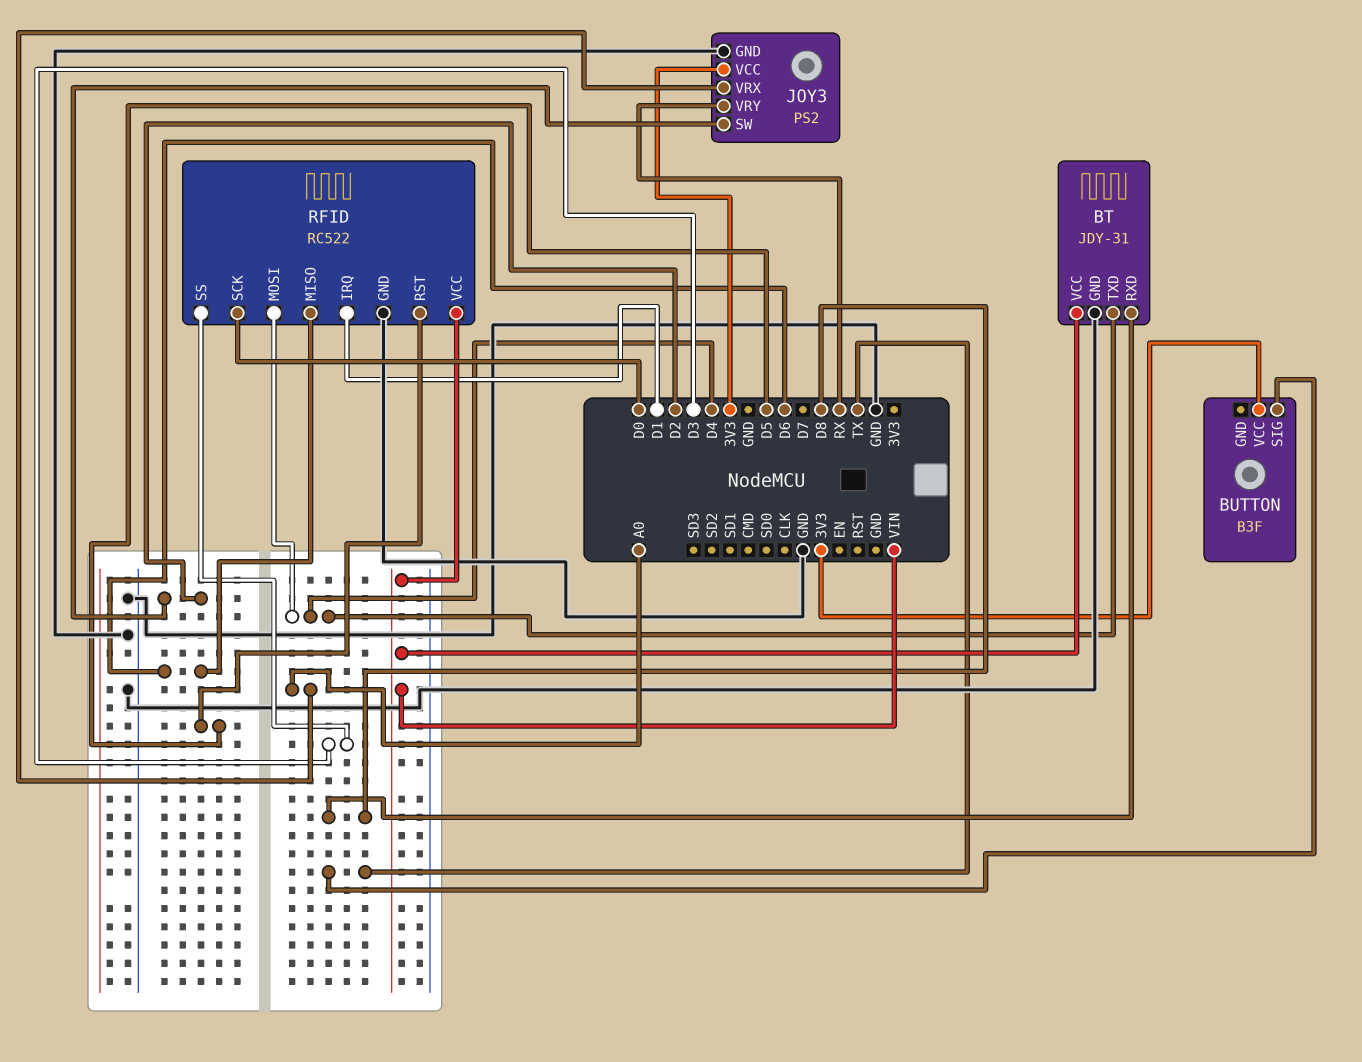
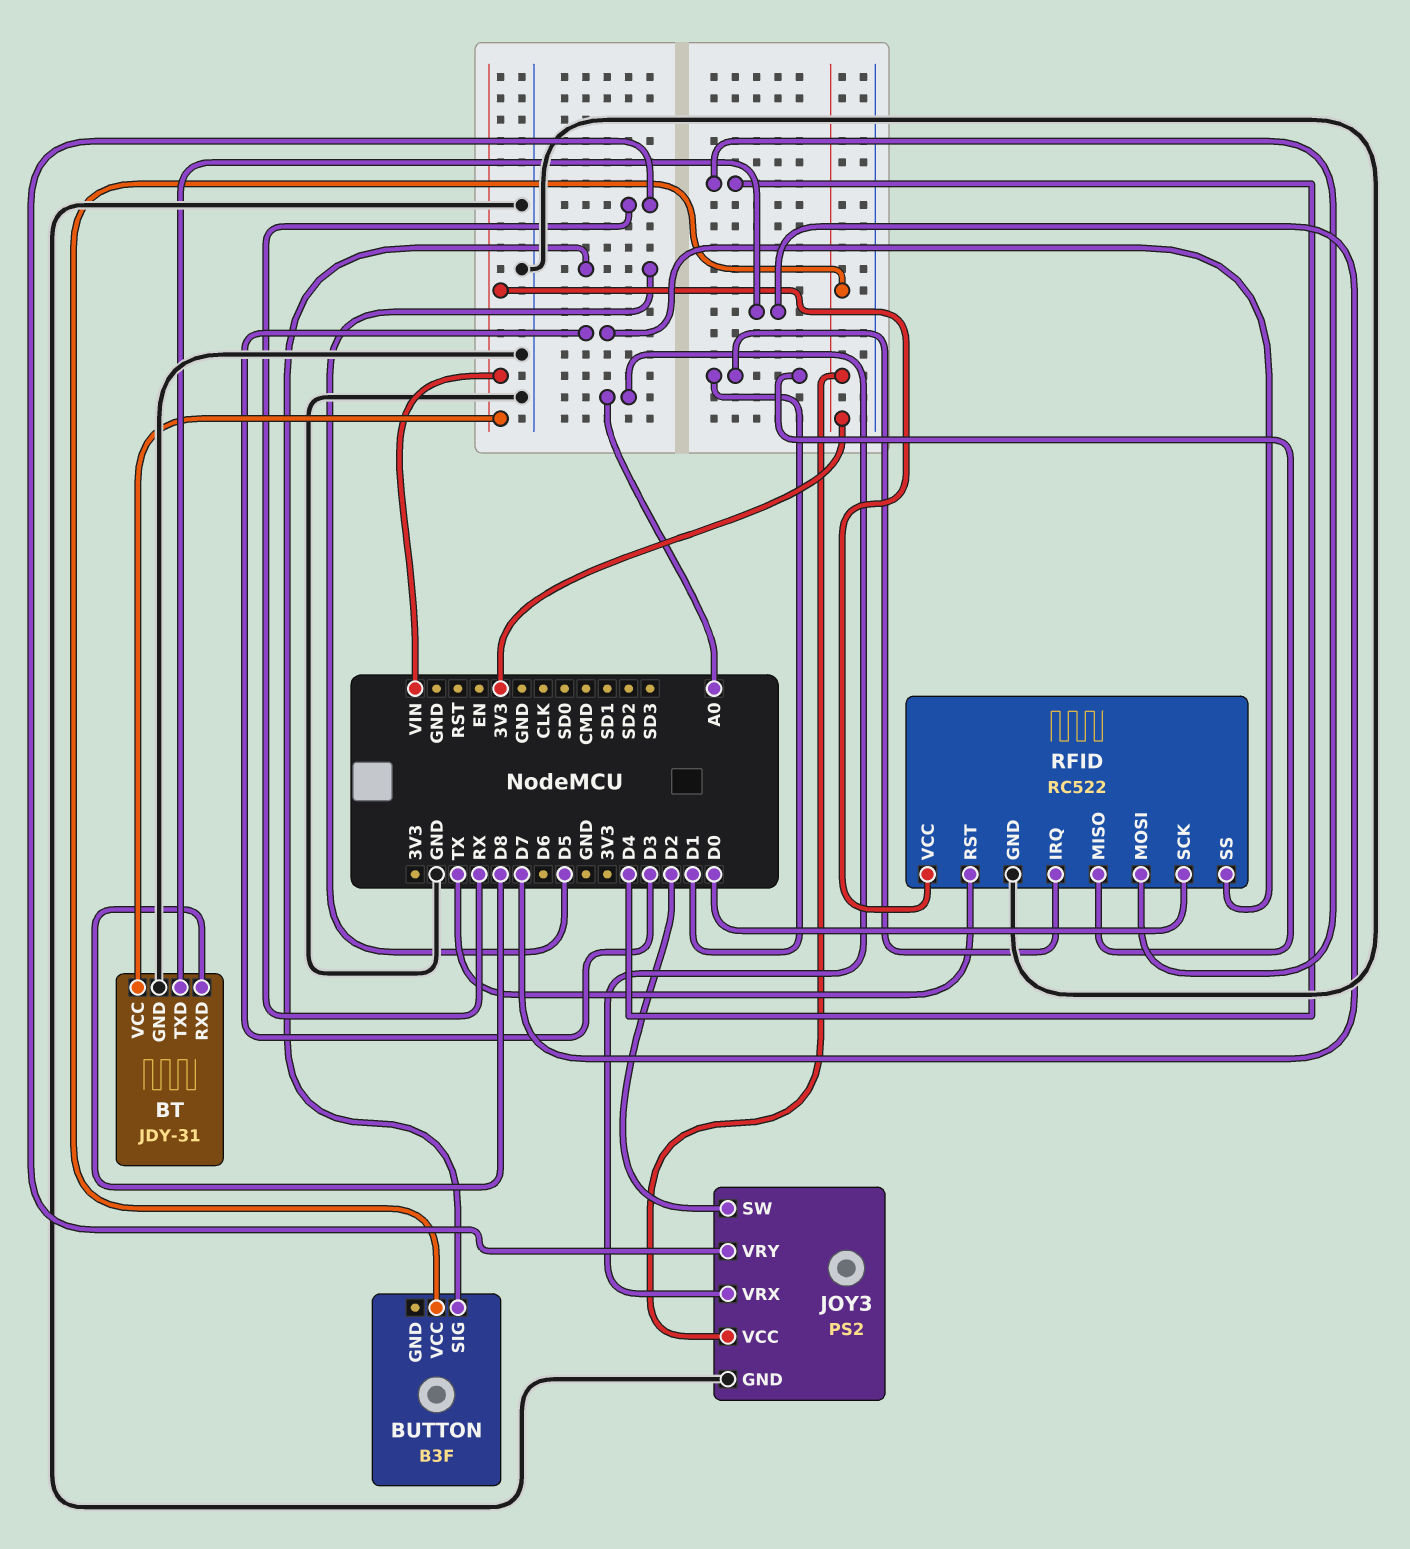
BT pin TXD: D4 -> D7
BUTTON pin SIG: TX -> D5
RFID pin MISO: D6 -> D1
RFID pin RST: D5 -> TX

